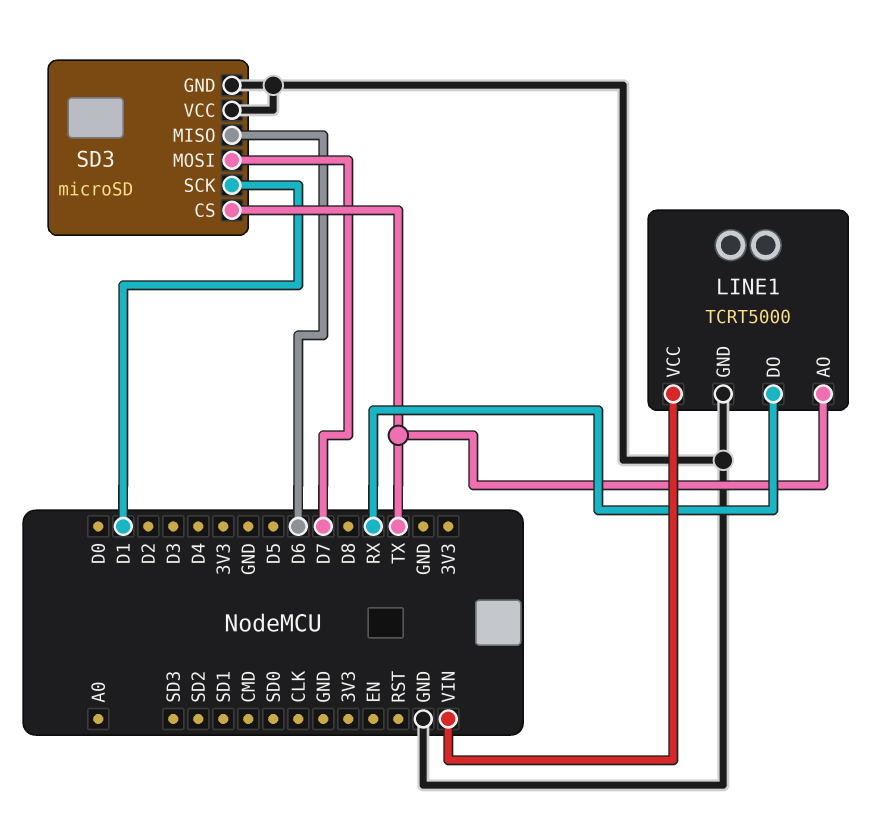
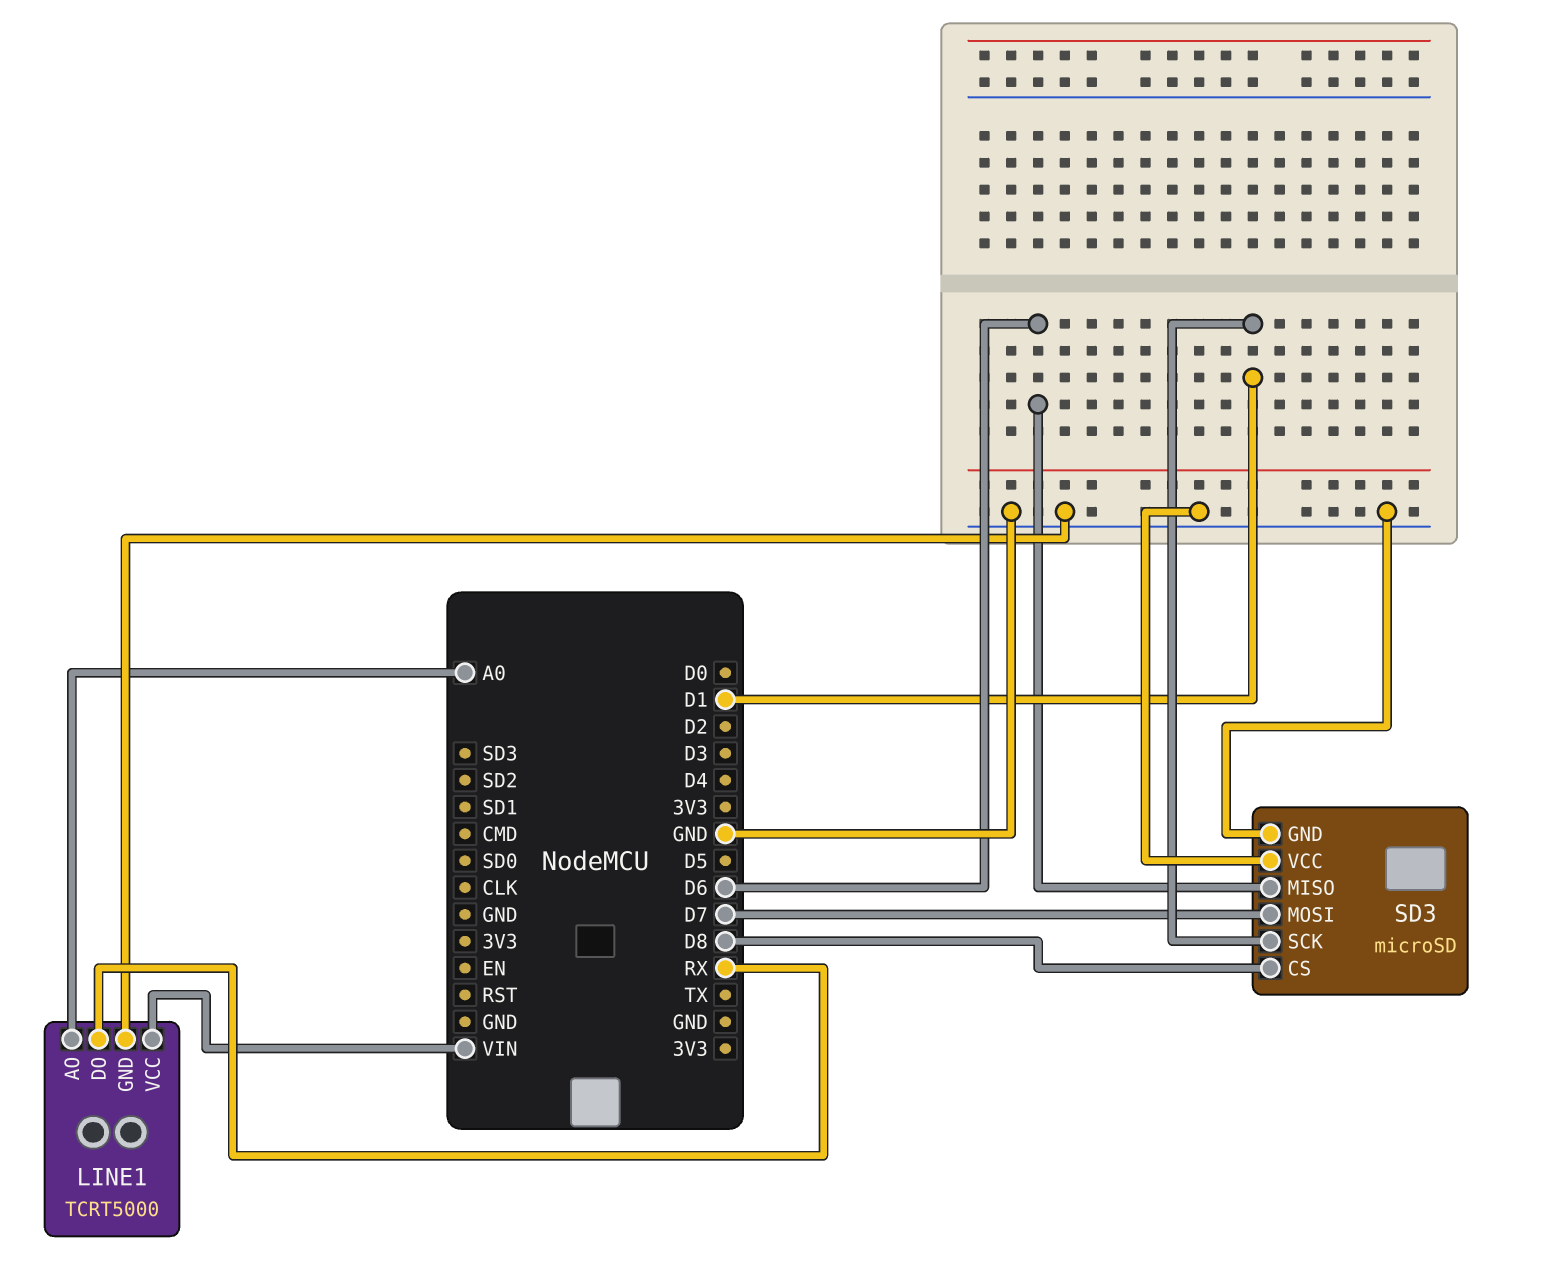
LINE1 pin AO: TX -> A0
SD3 pin CS: TX -> D8

